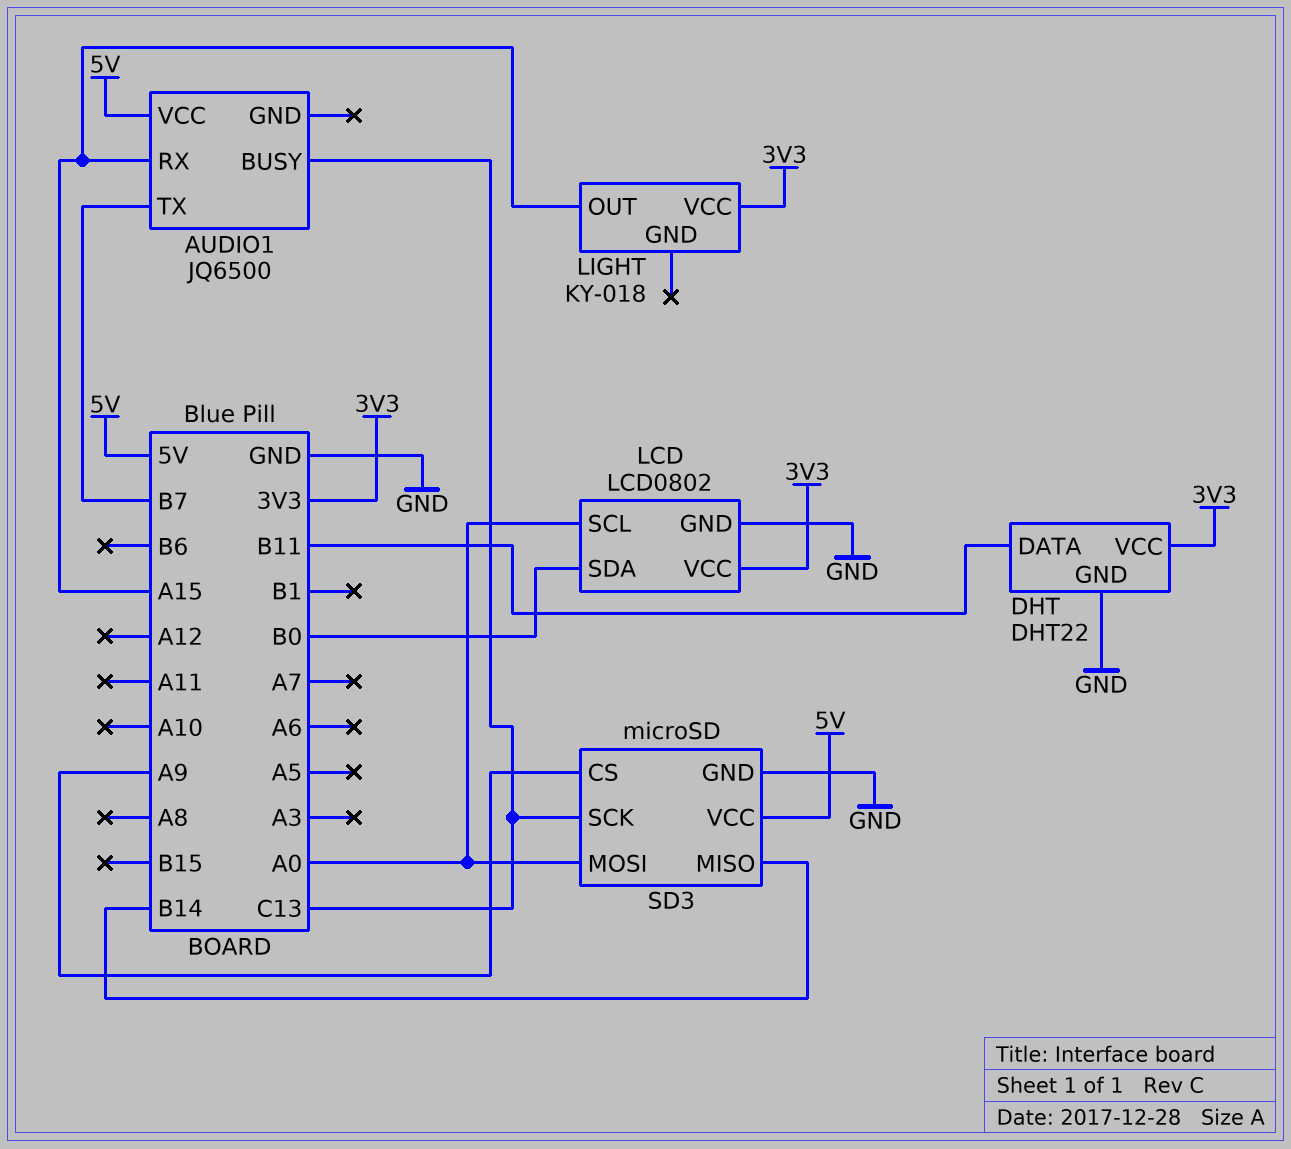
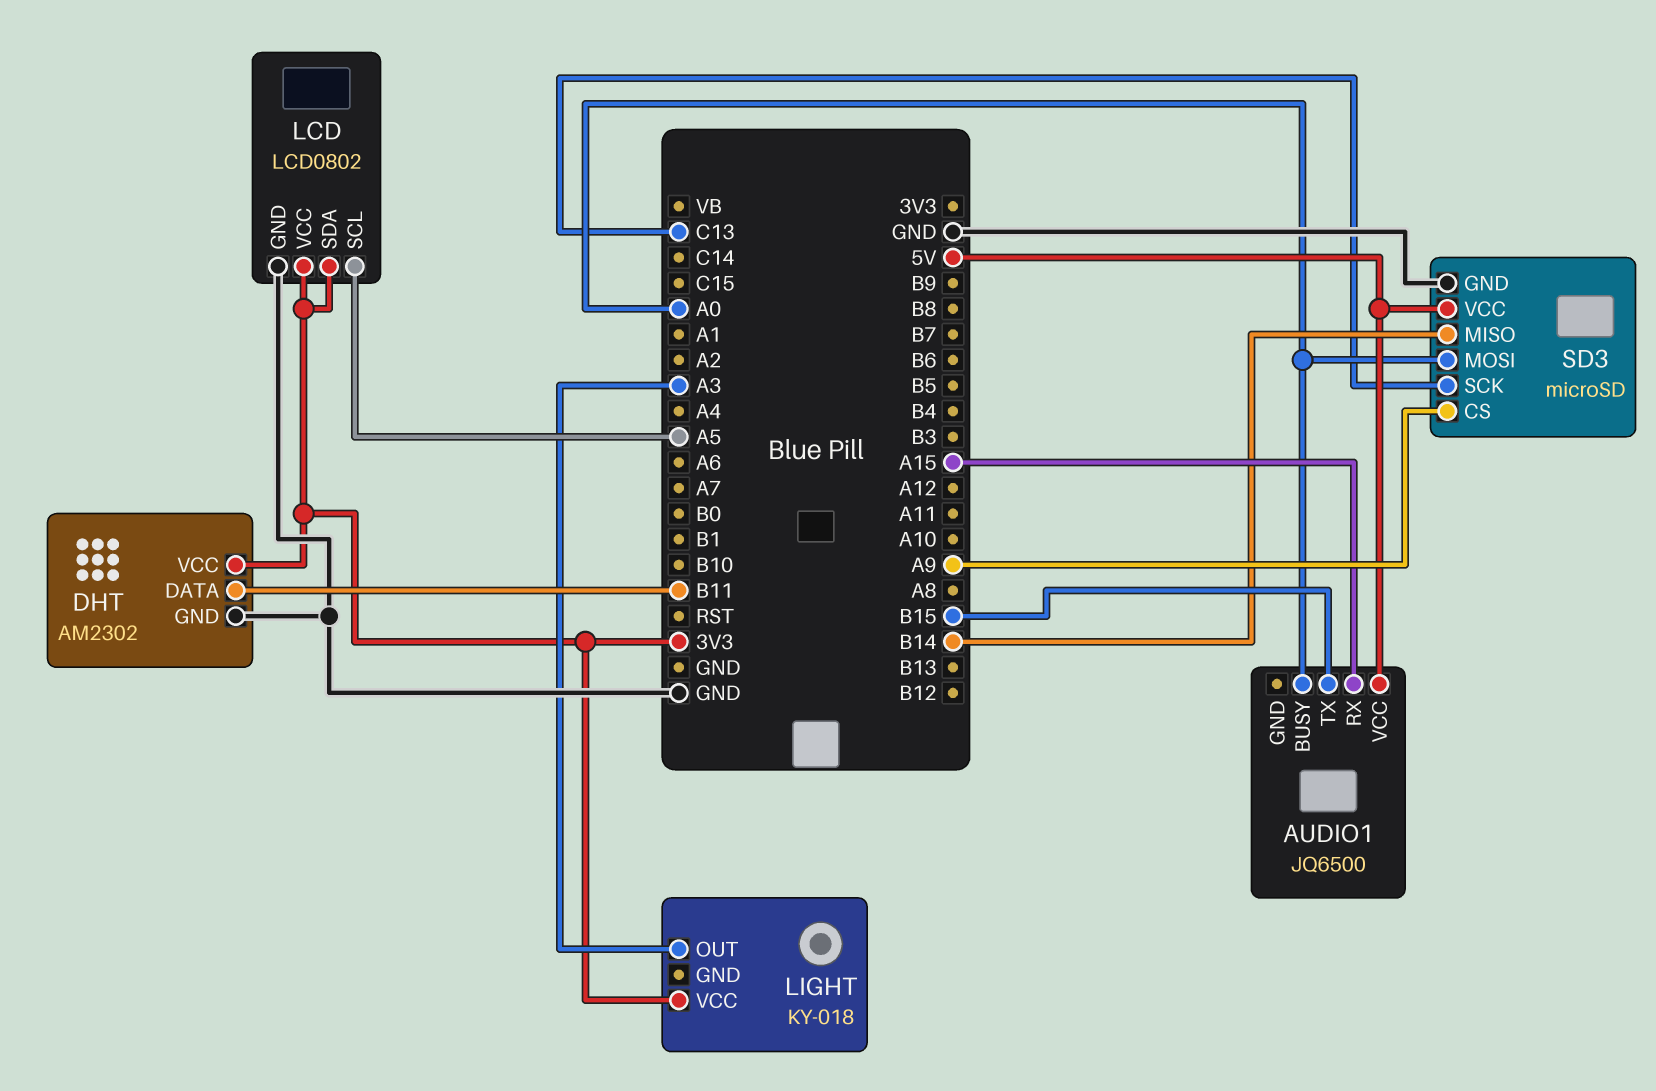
AUDIO1 pin BUSY: C13 -> A0
AUDIO1 pin TX: B7 -> B15
DHT: DHT22 -> AM2302
LCD pin SCL: A0 -> A5
LCD pin SDA: B0 -> 3V3
LIGHT pin OUT: A15 -> A3

